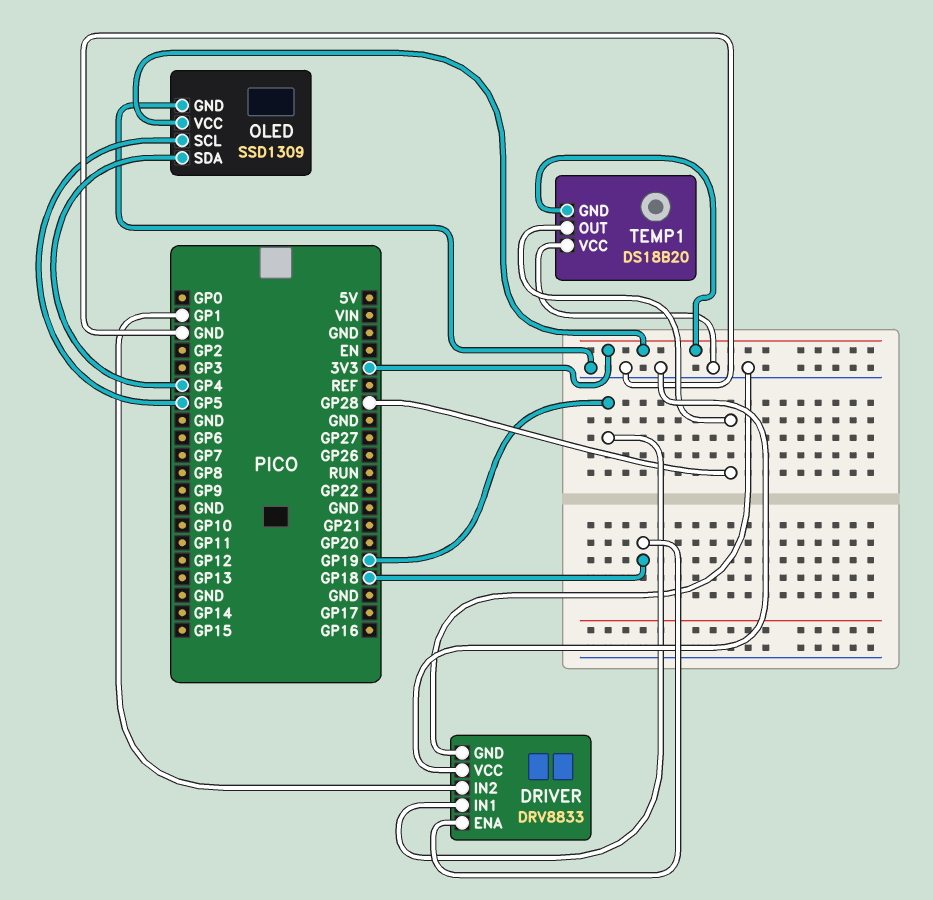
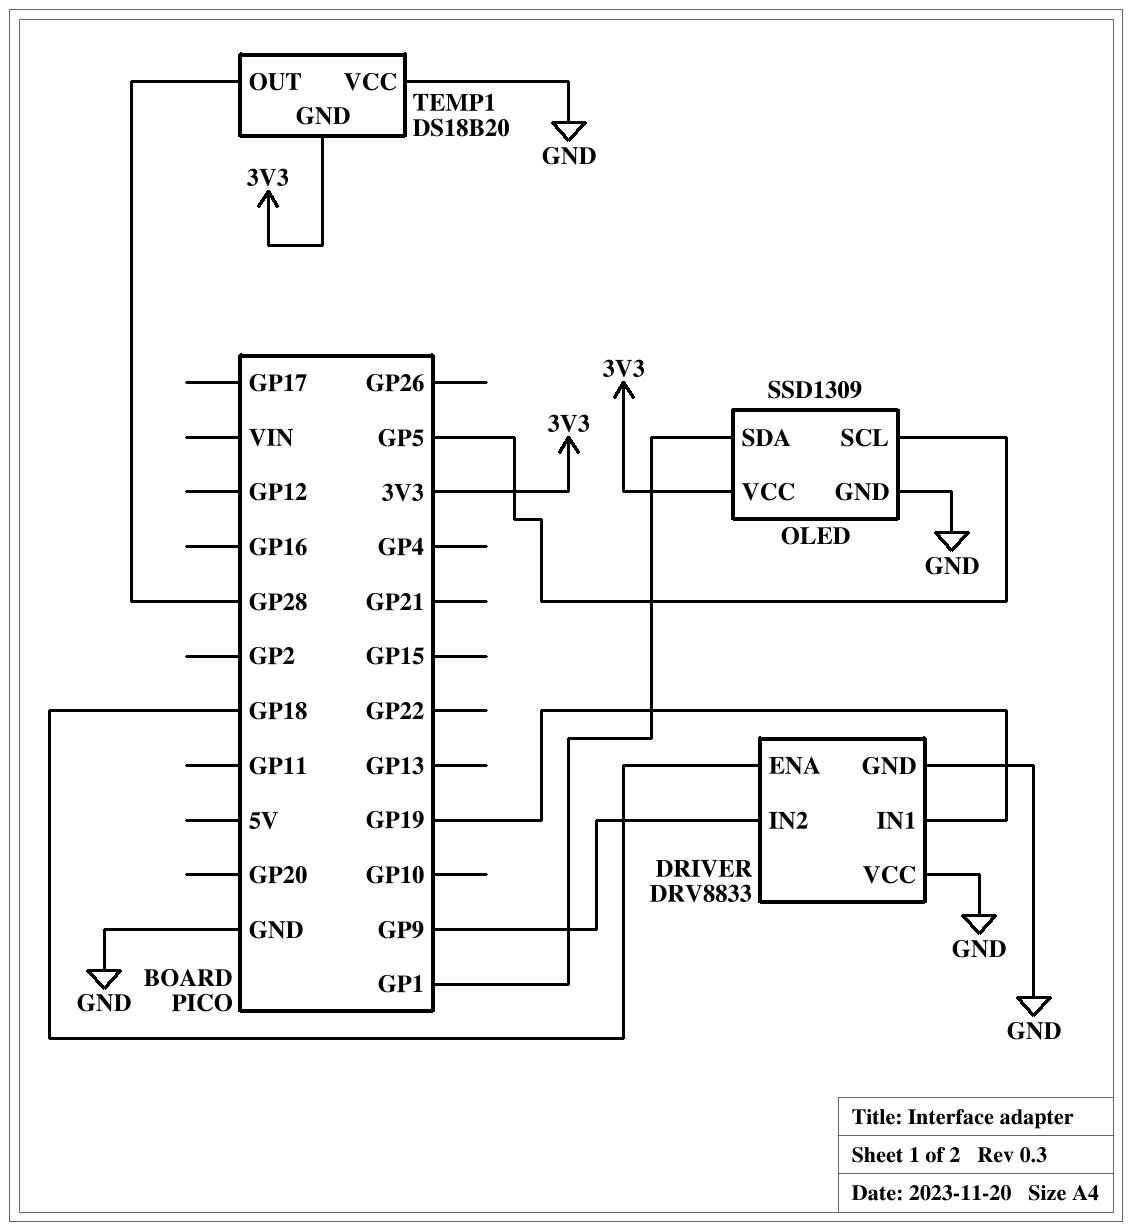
DRIVER pin IN2: GP1 -> GP9
OLED pin SDA: GP4 -> GP1

